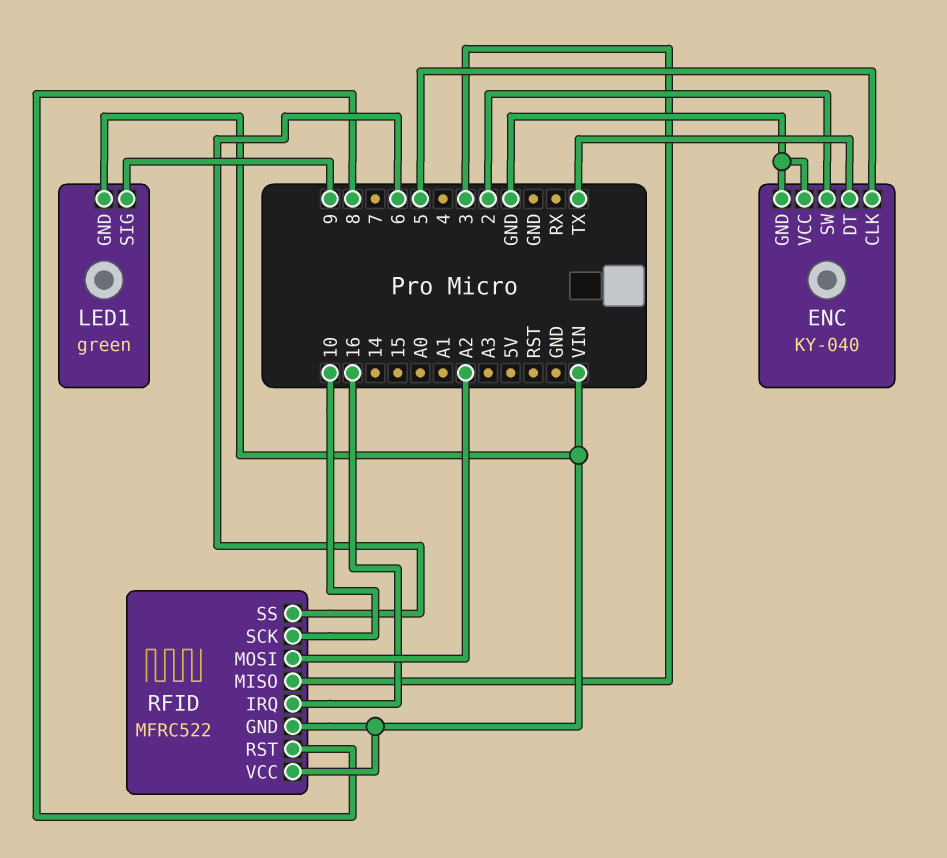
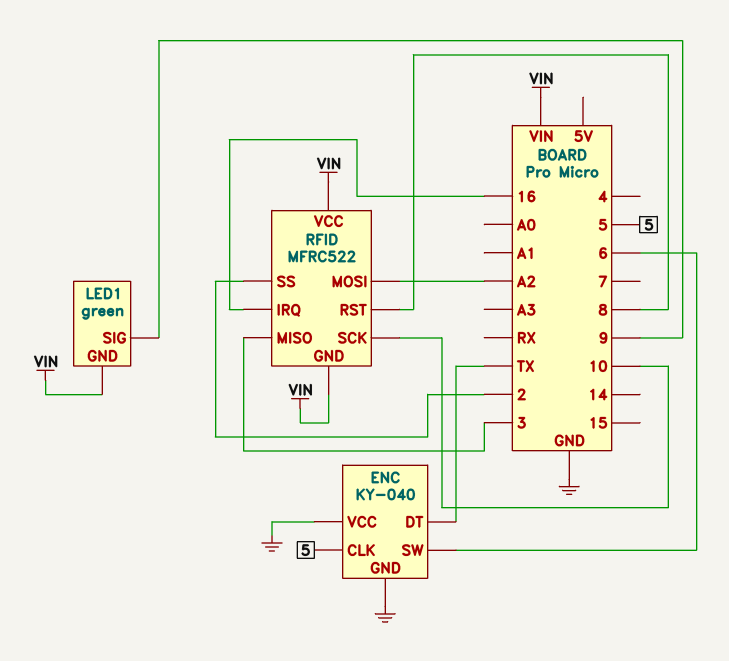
ENC pin SW: 2 -> 6
RFID pin SS: 6 -> 2

